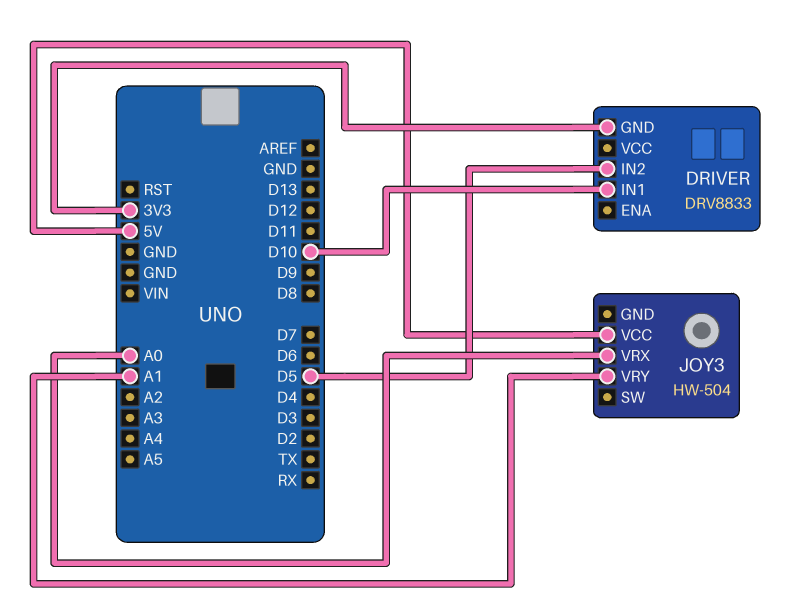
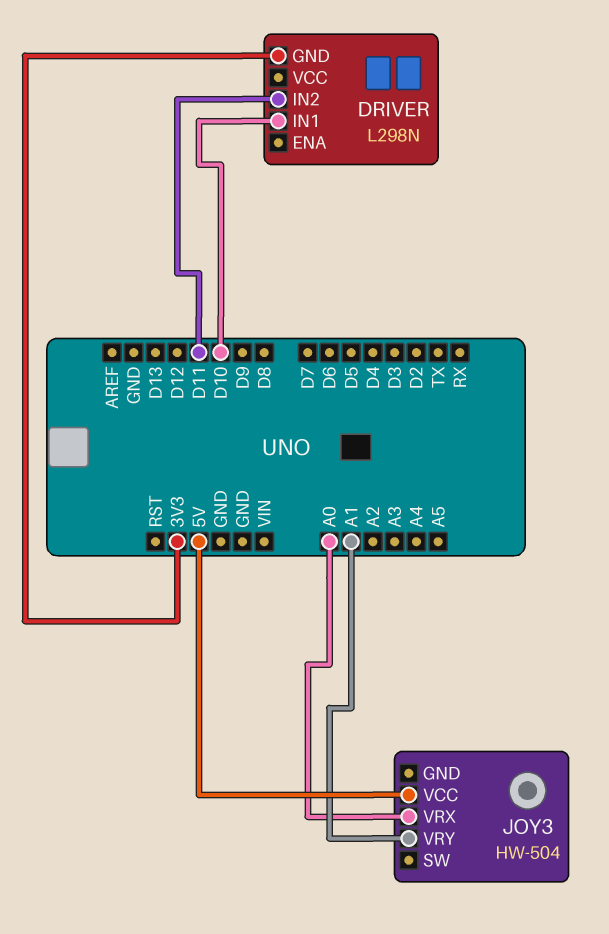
DRIVER: DRV8833 -> L298N
DRIVER pin IN2: D5 -> D11

